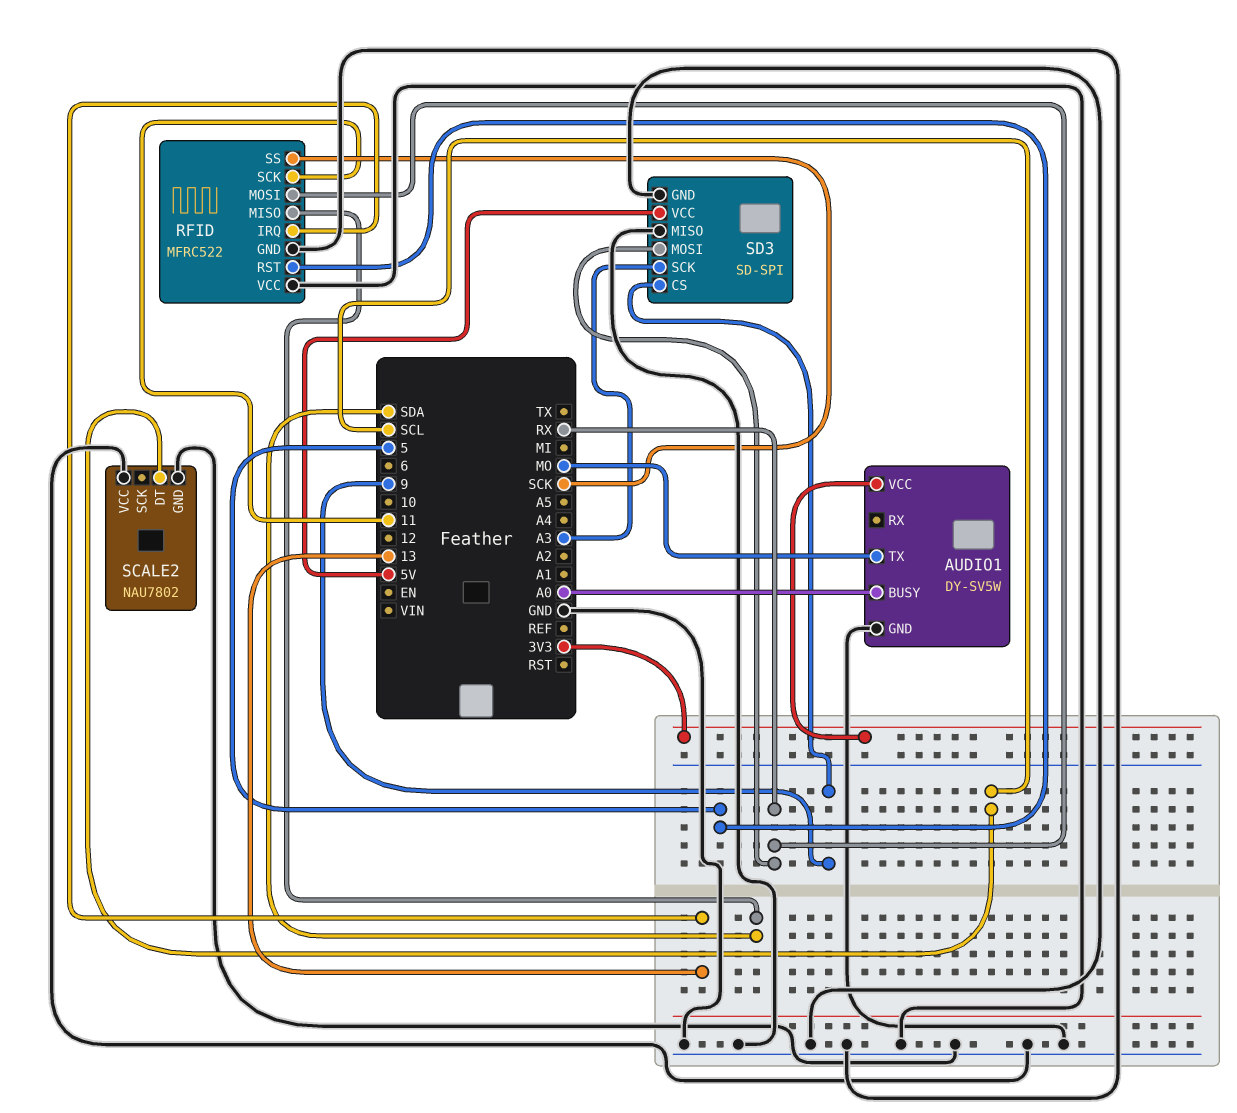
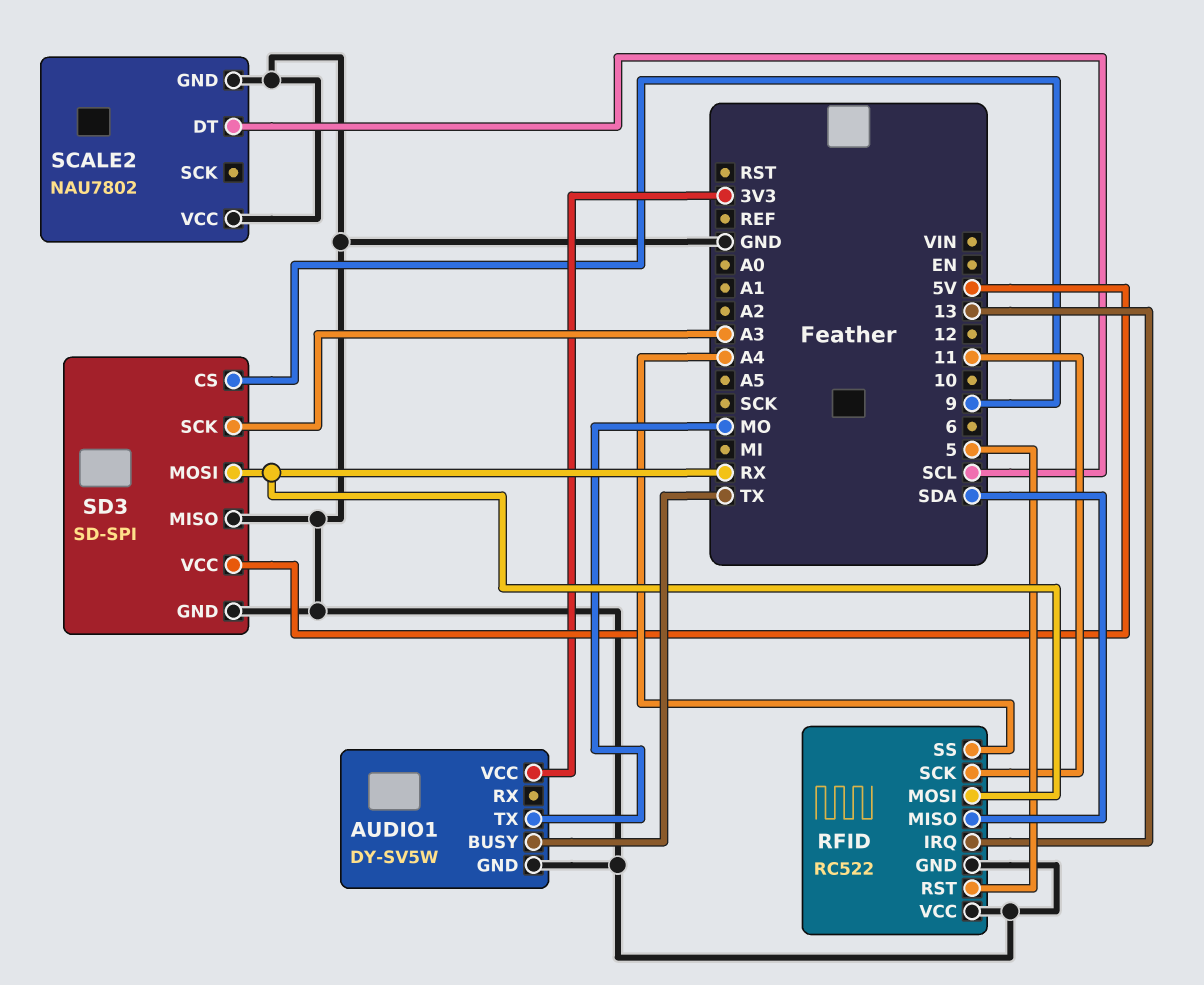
AUDIO1 pin BUSY: A0 -> TX
RFID: MFRC522 -> RC522
RFID pin SS: SCK -> A4

